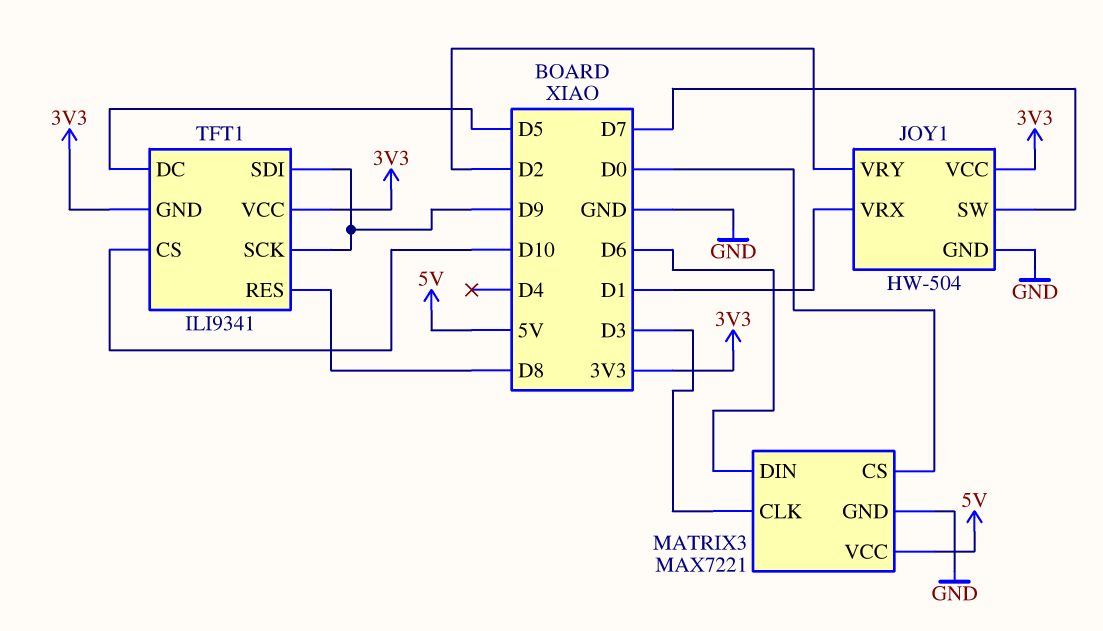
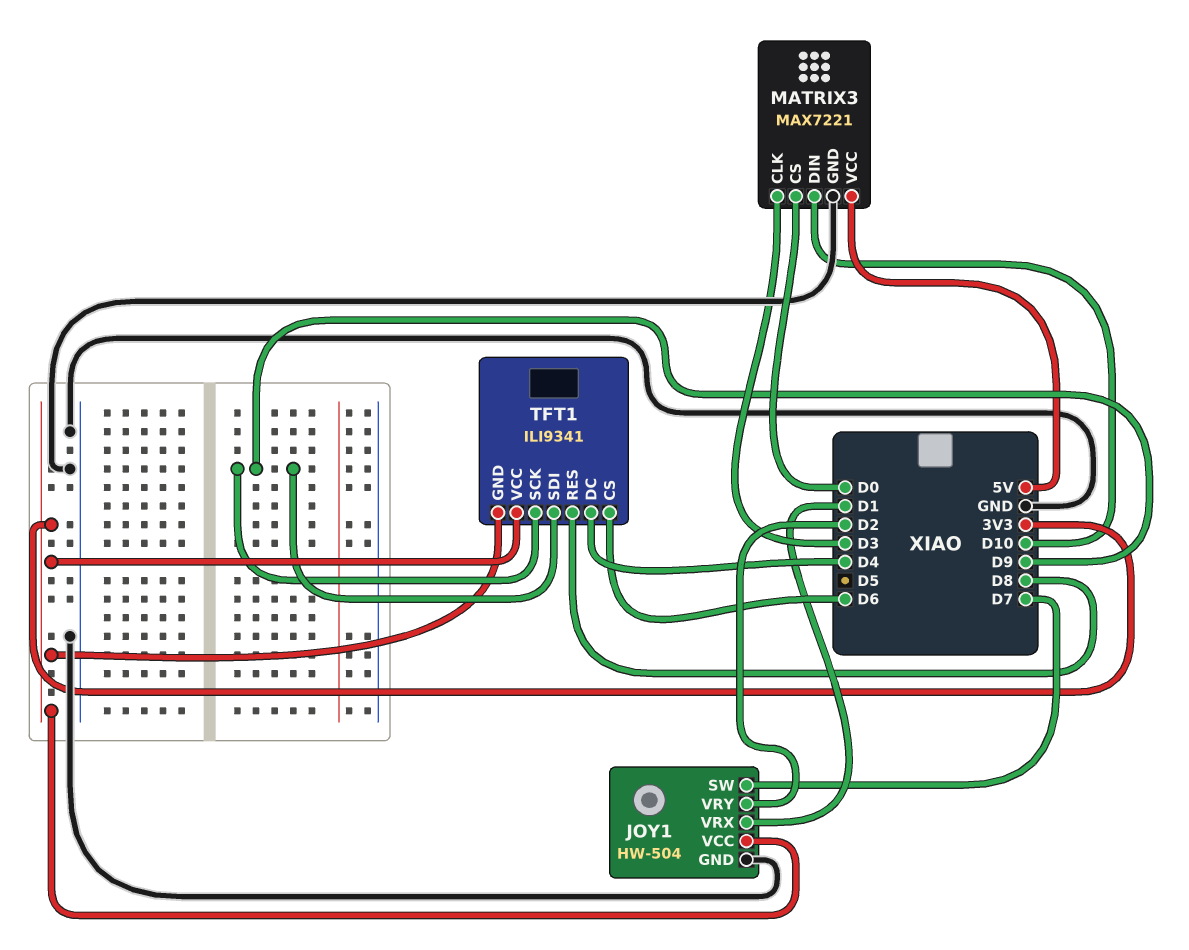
MATRIX3 pin DIN: D6 -> D10
TFT1 pin CS: D10 -> D6
TFT1 pin DC: D5 -> D4

